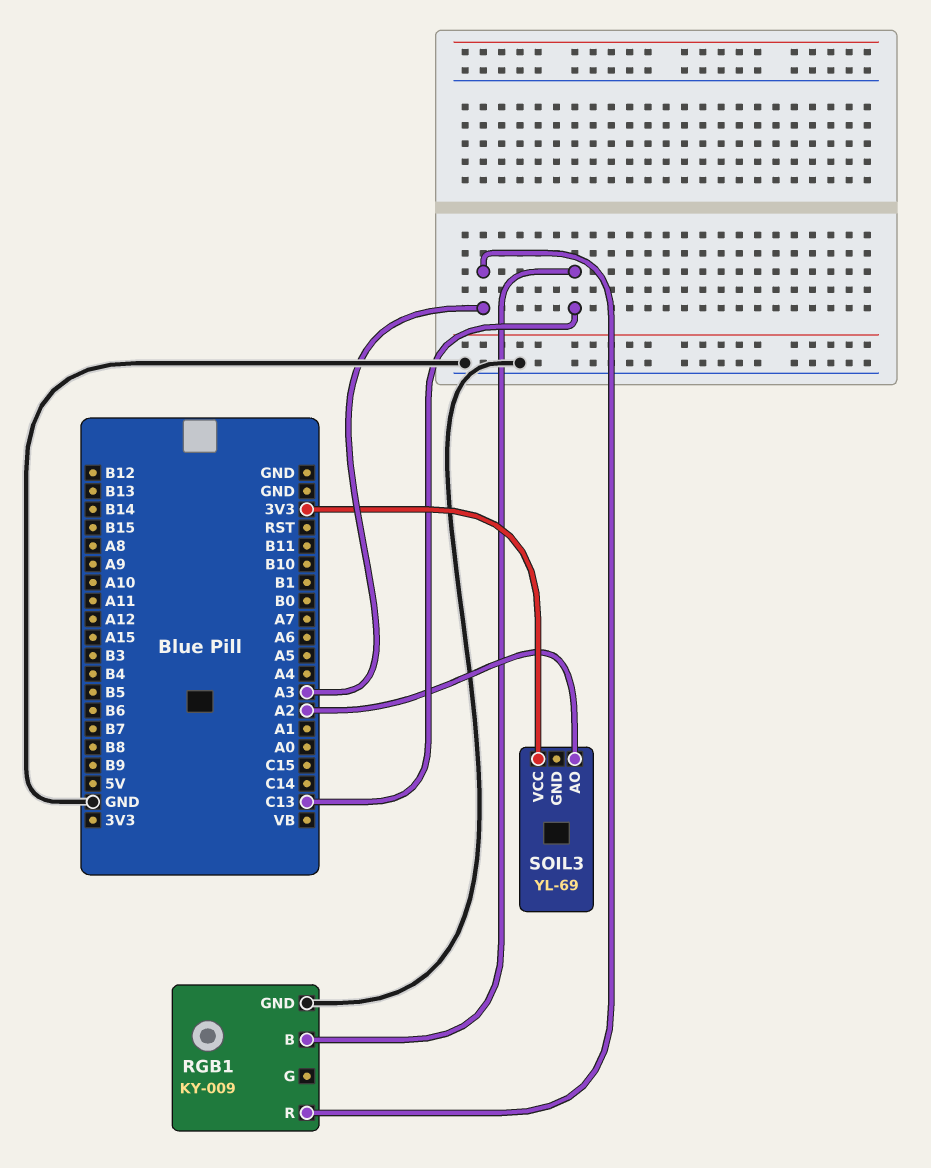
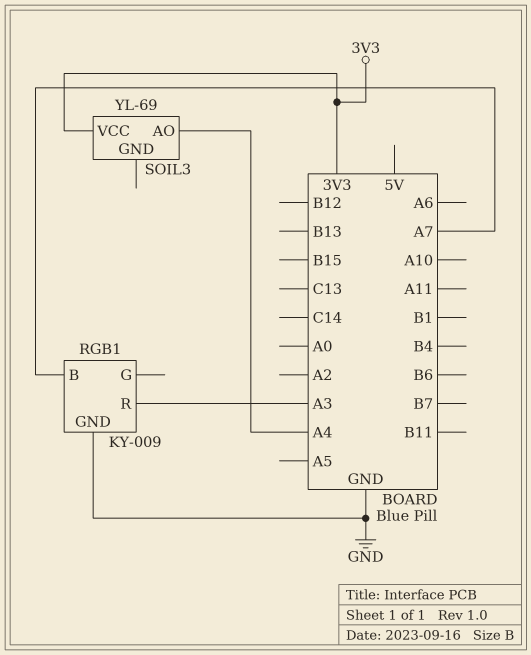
RGB1 pin B: C13 -> A7
SOIL3 pin AO: A2 -> A4

